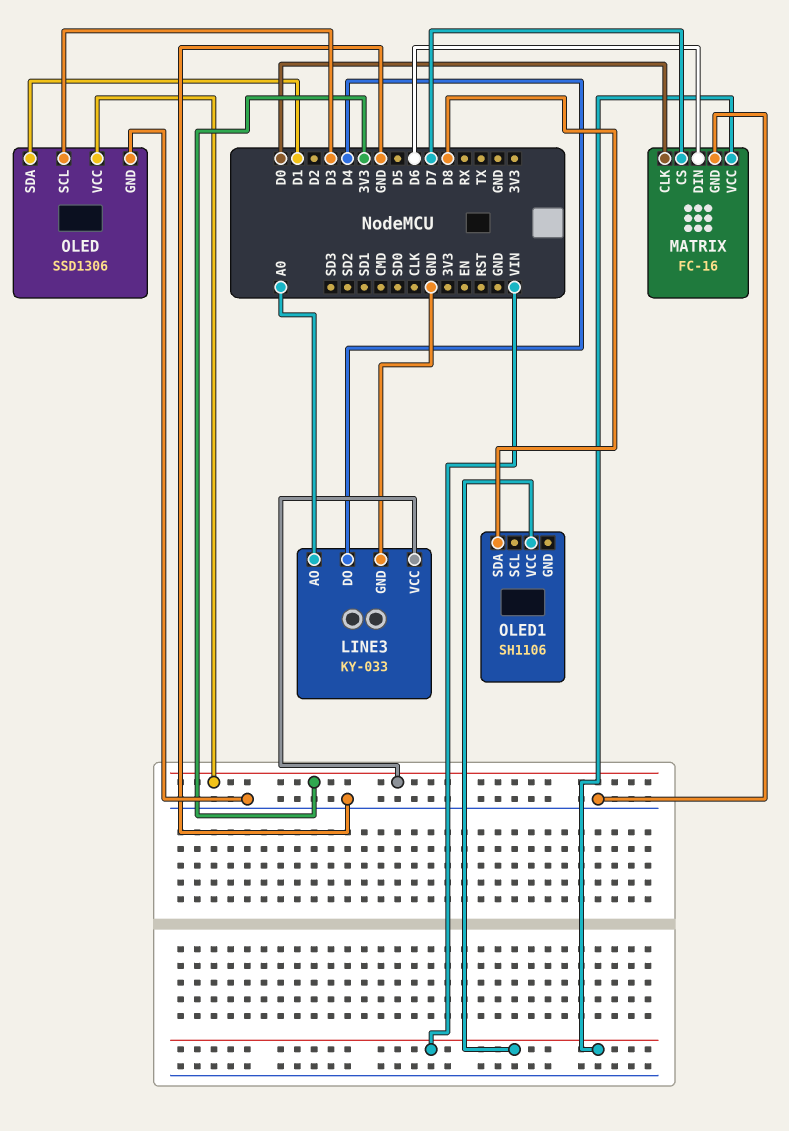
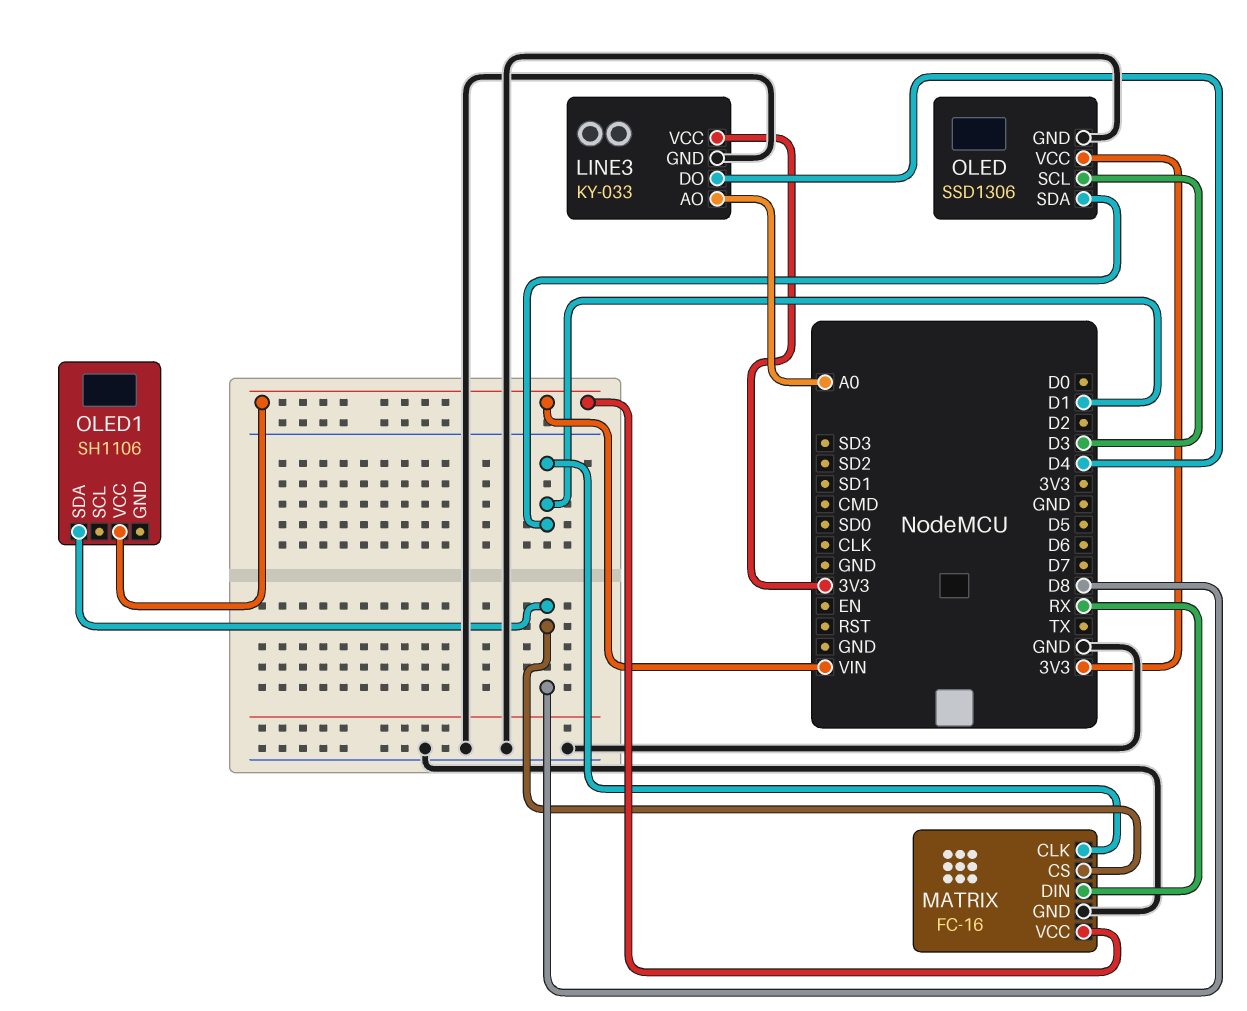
MATRIX pin CLK: D0 -> D1
MATRIX pin CS: D7 -> D8
MATRIX pin DIN: D6 -> RX

